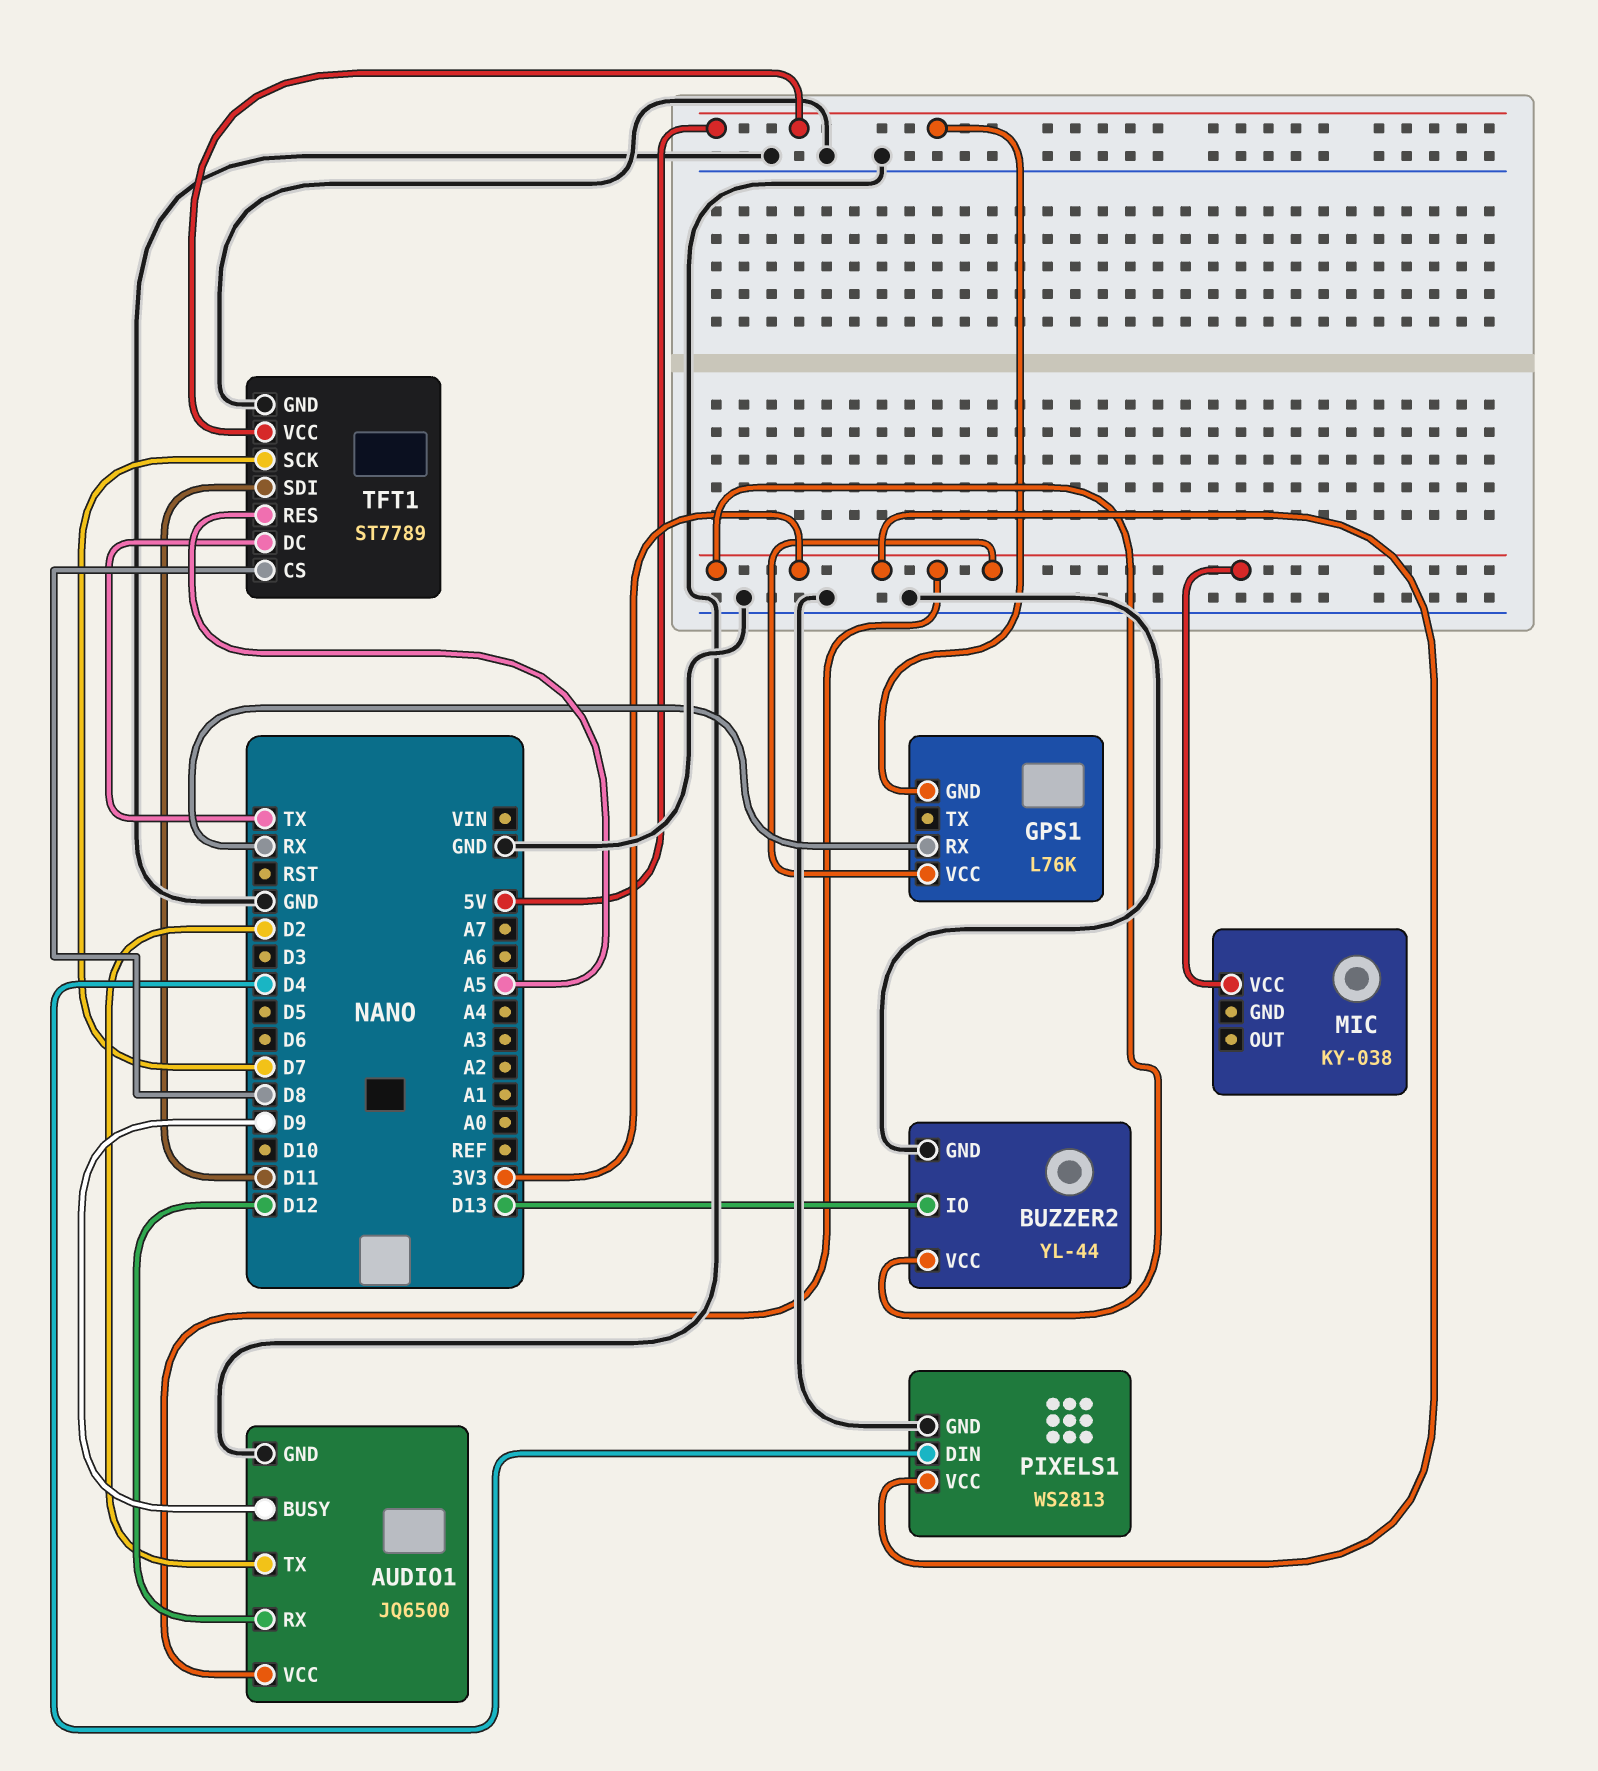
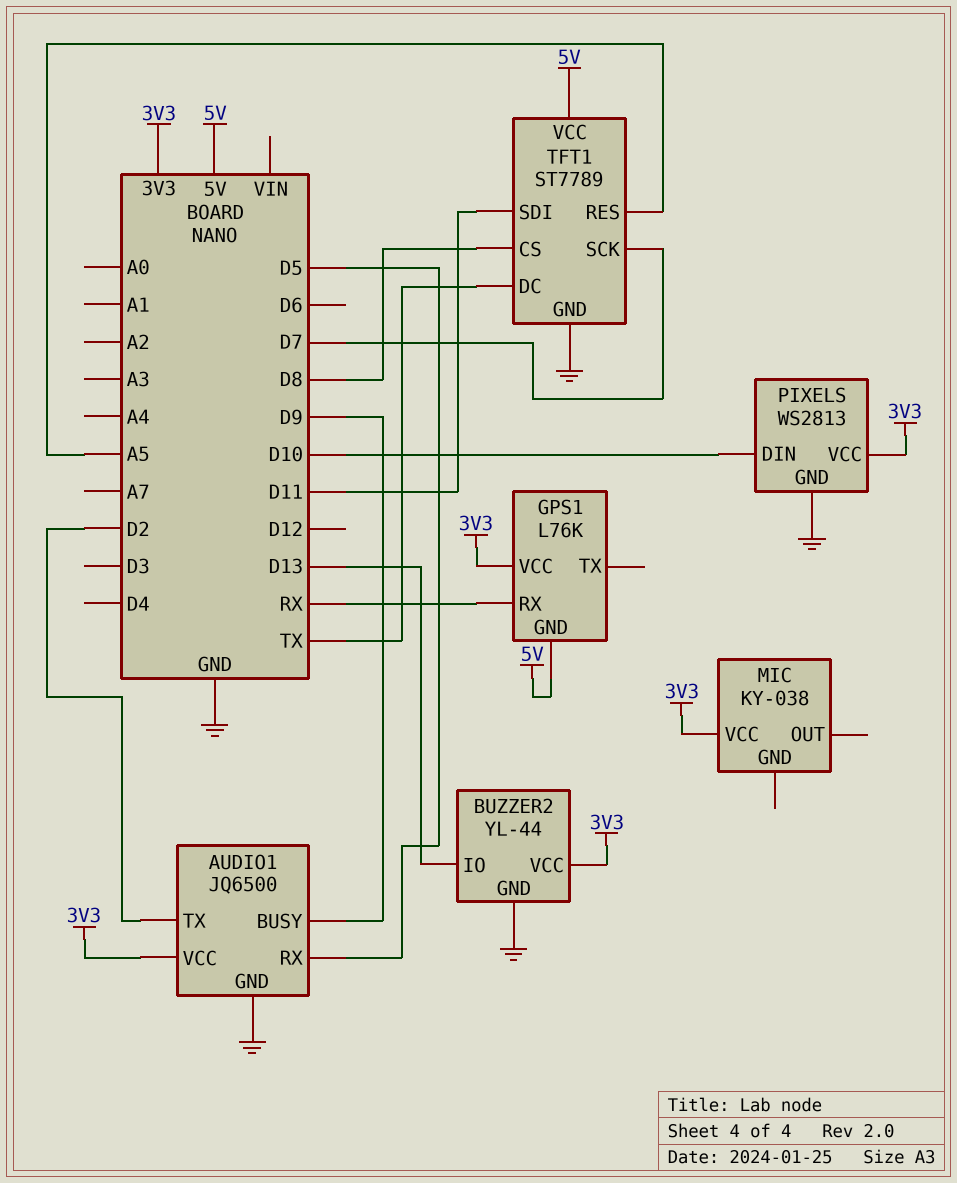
AUDIO1 pin RX: D12 -> D5
PIXELS: none -> WS2813
PIXELS pin DIN: none -> D10
PIXELS pin GND: none -> GND
PIXELS pin VCC: none -> 3V3
PIXELS1: WS2813 -> none
PIXELS1 pin DIN: D4 -> none
PIXELS1 pin GND: GND -> none
PIXELS1 pin VCC: 3V3 -> none

